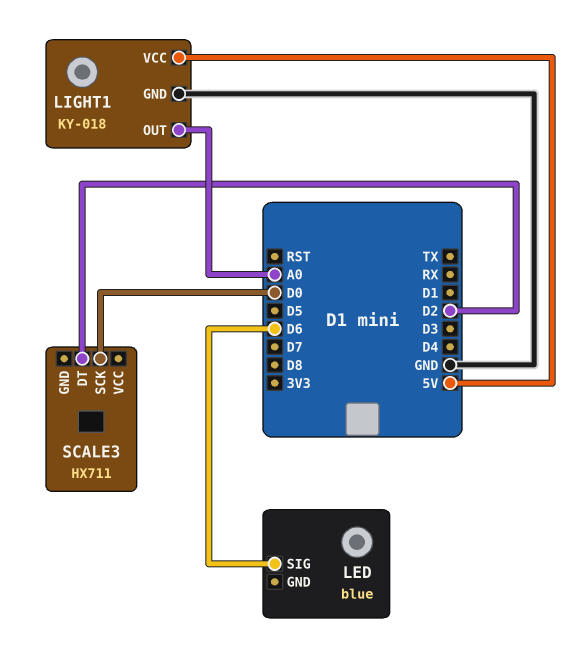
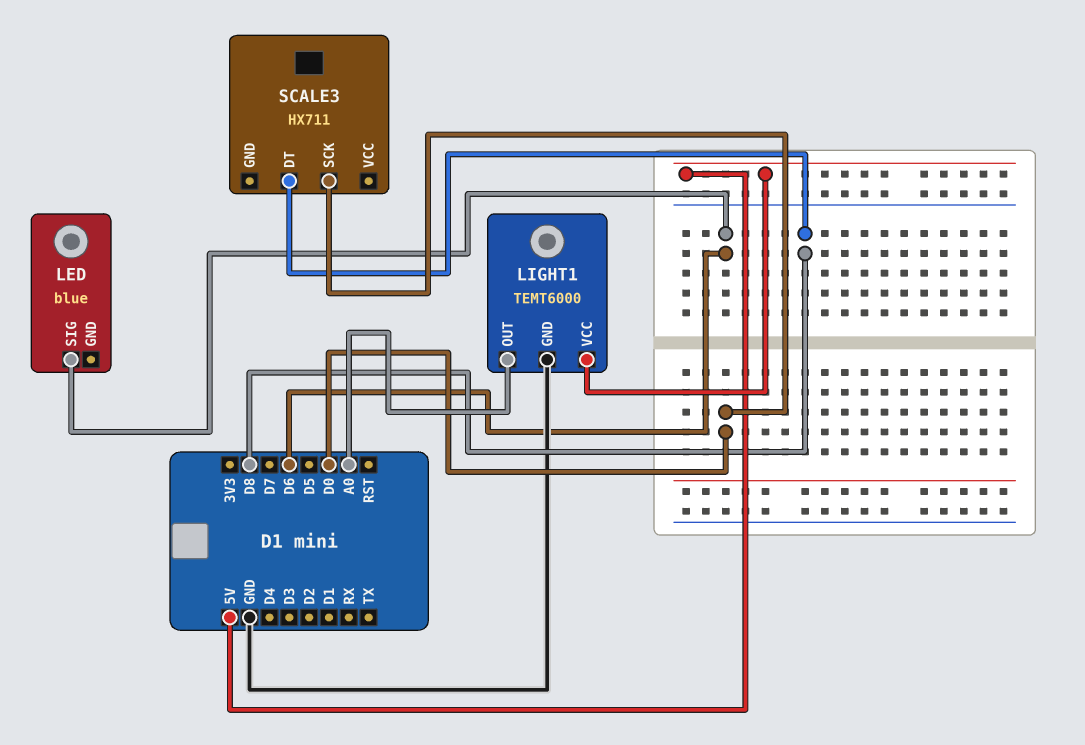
LIGHT1: KY-018 -> TEMT6000
SCALE3 pin DT: D2 -> D8

